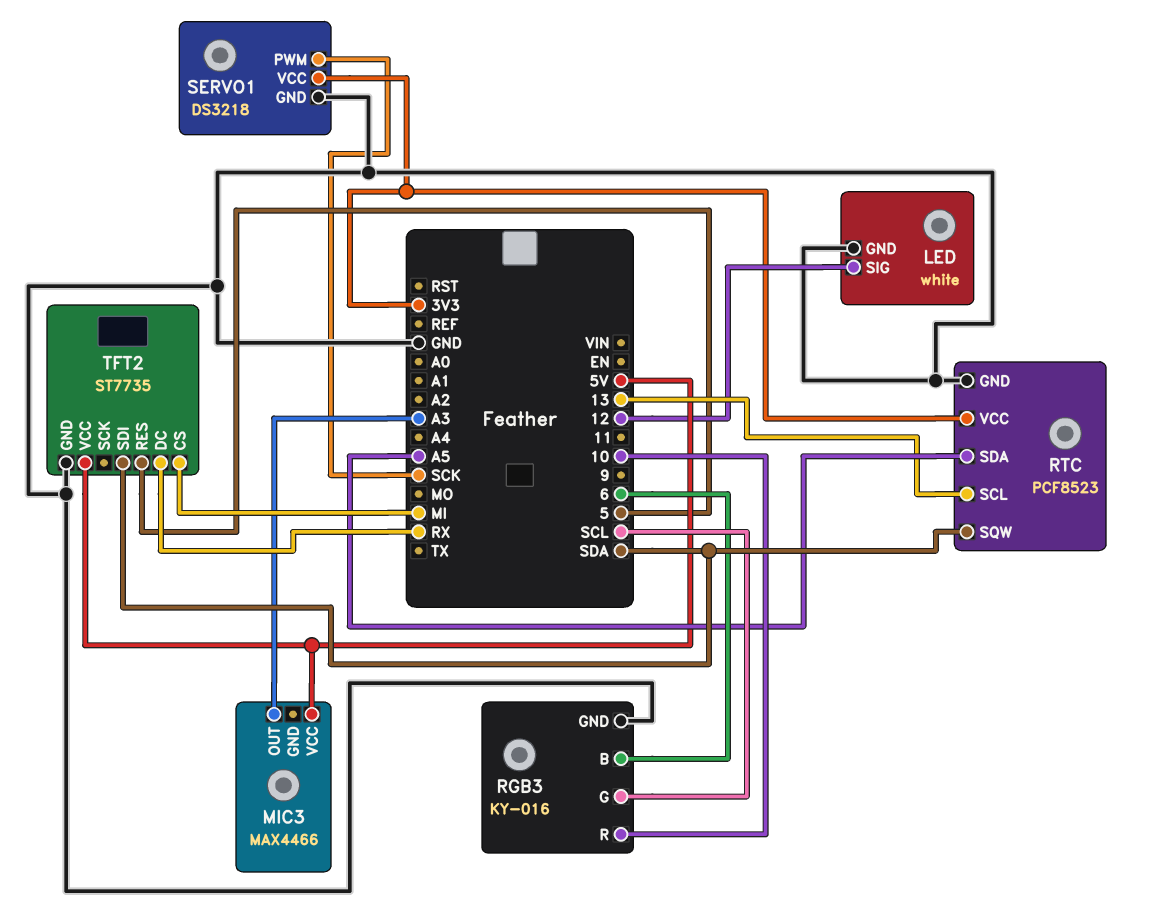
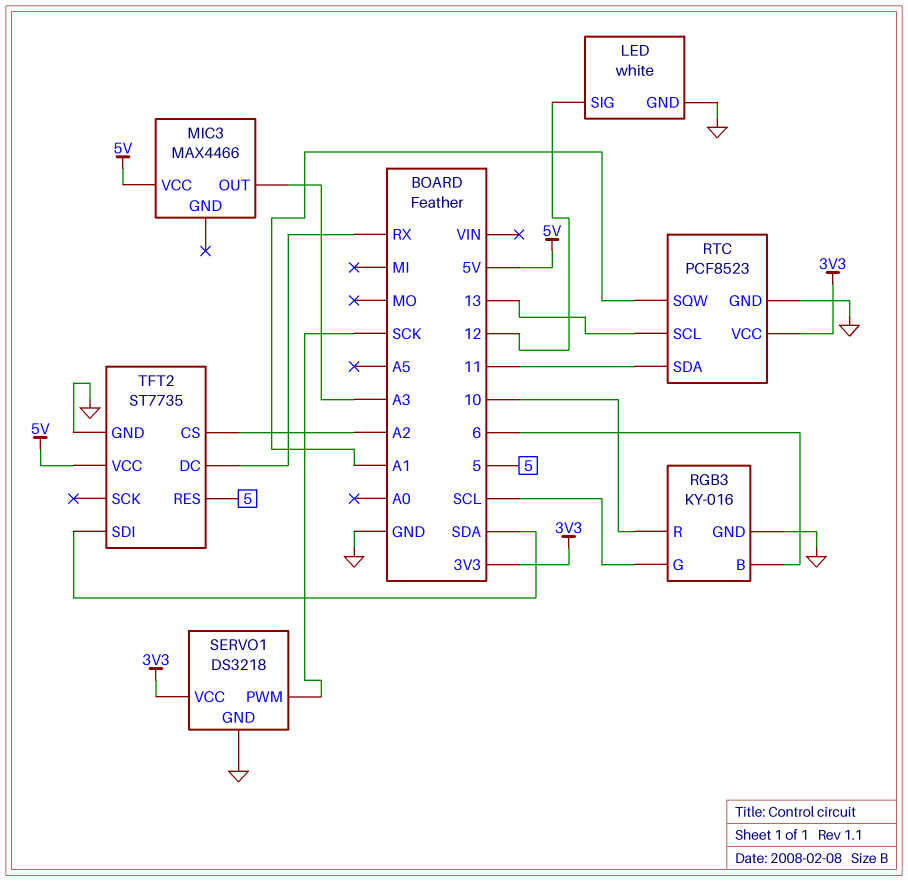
RTC pin SDA: A5 -> 11
RTC pin SQW: SDA -> A1
TFT2 pin CS: MI -> A2

